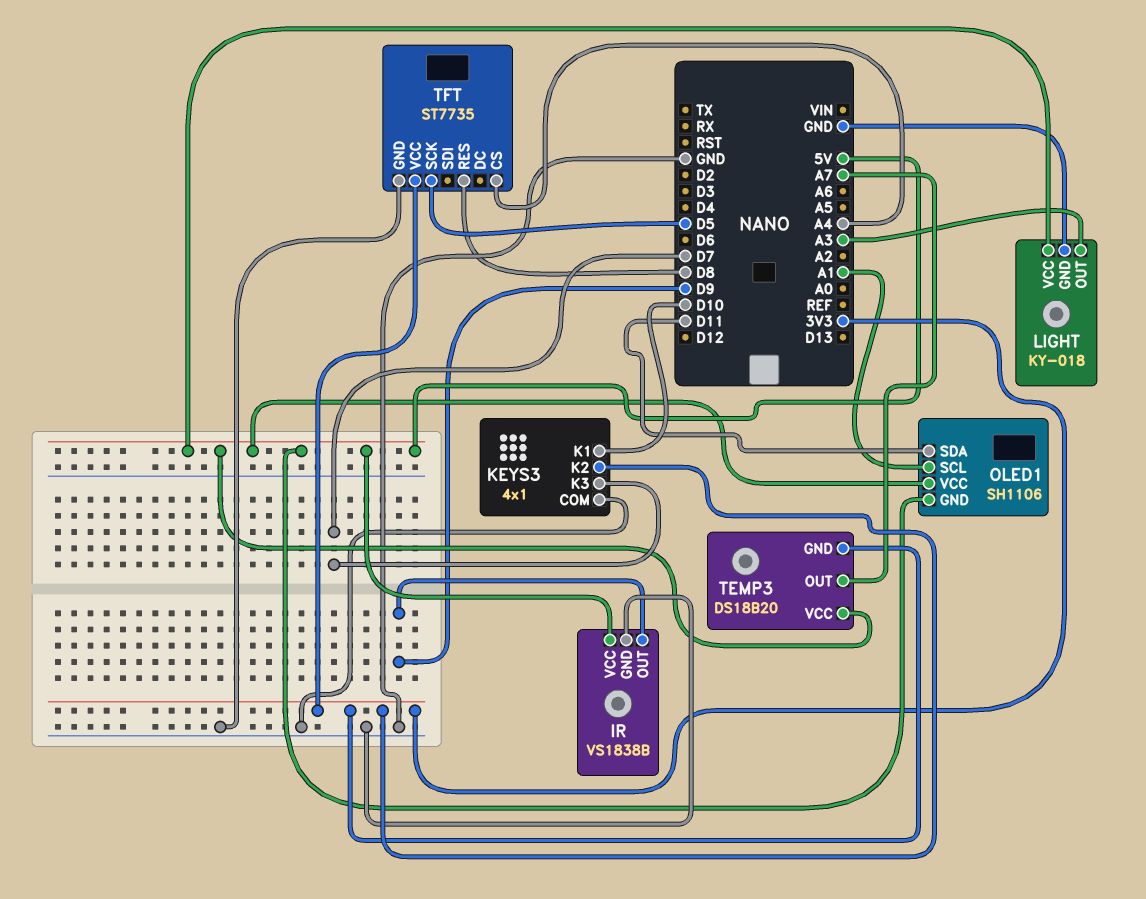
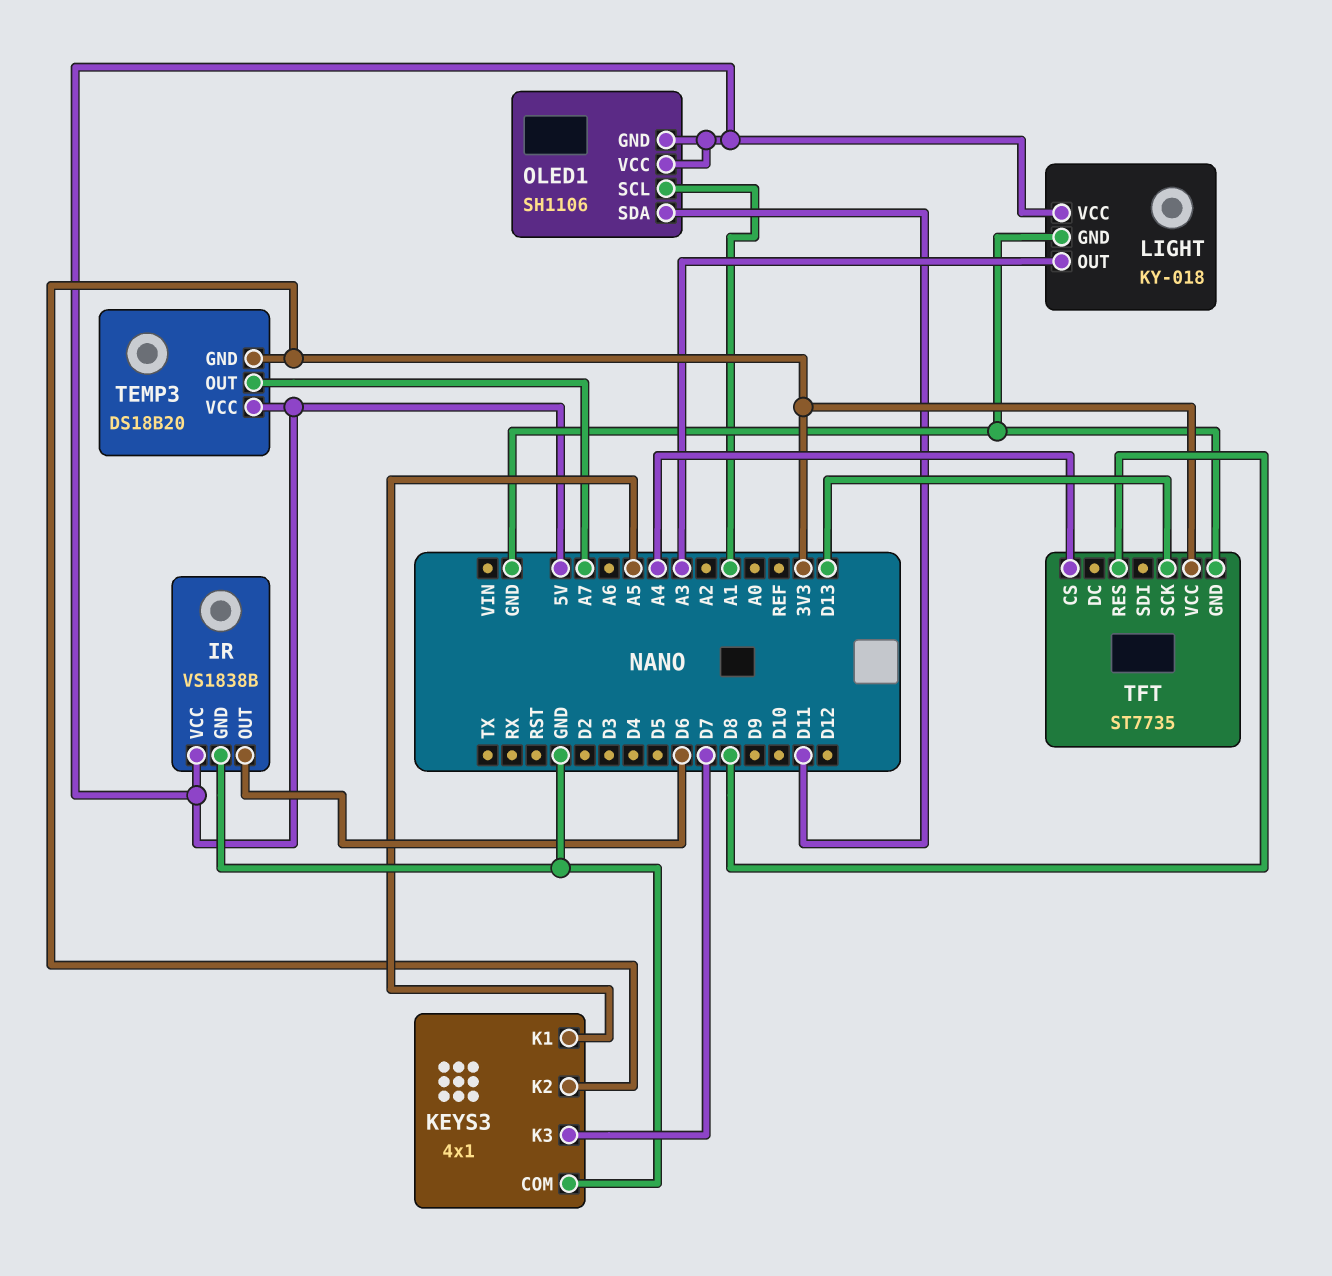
IR pin OUT: D9 -> D6
KEYS3 pin K1: D10 -> A5
TFT pin SCK: D5 -> D13

